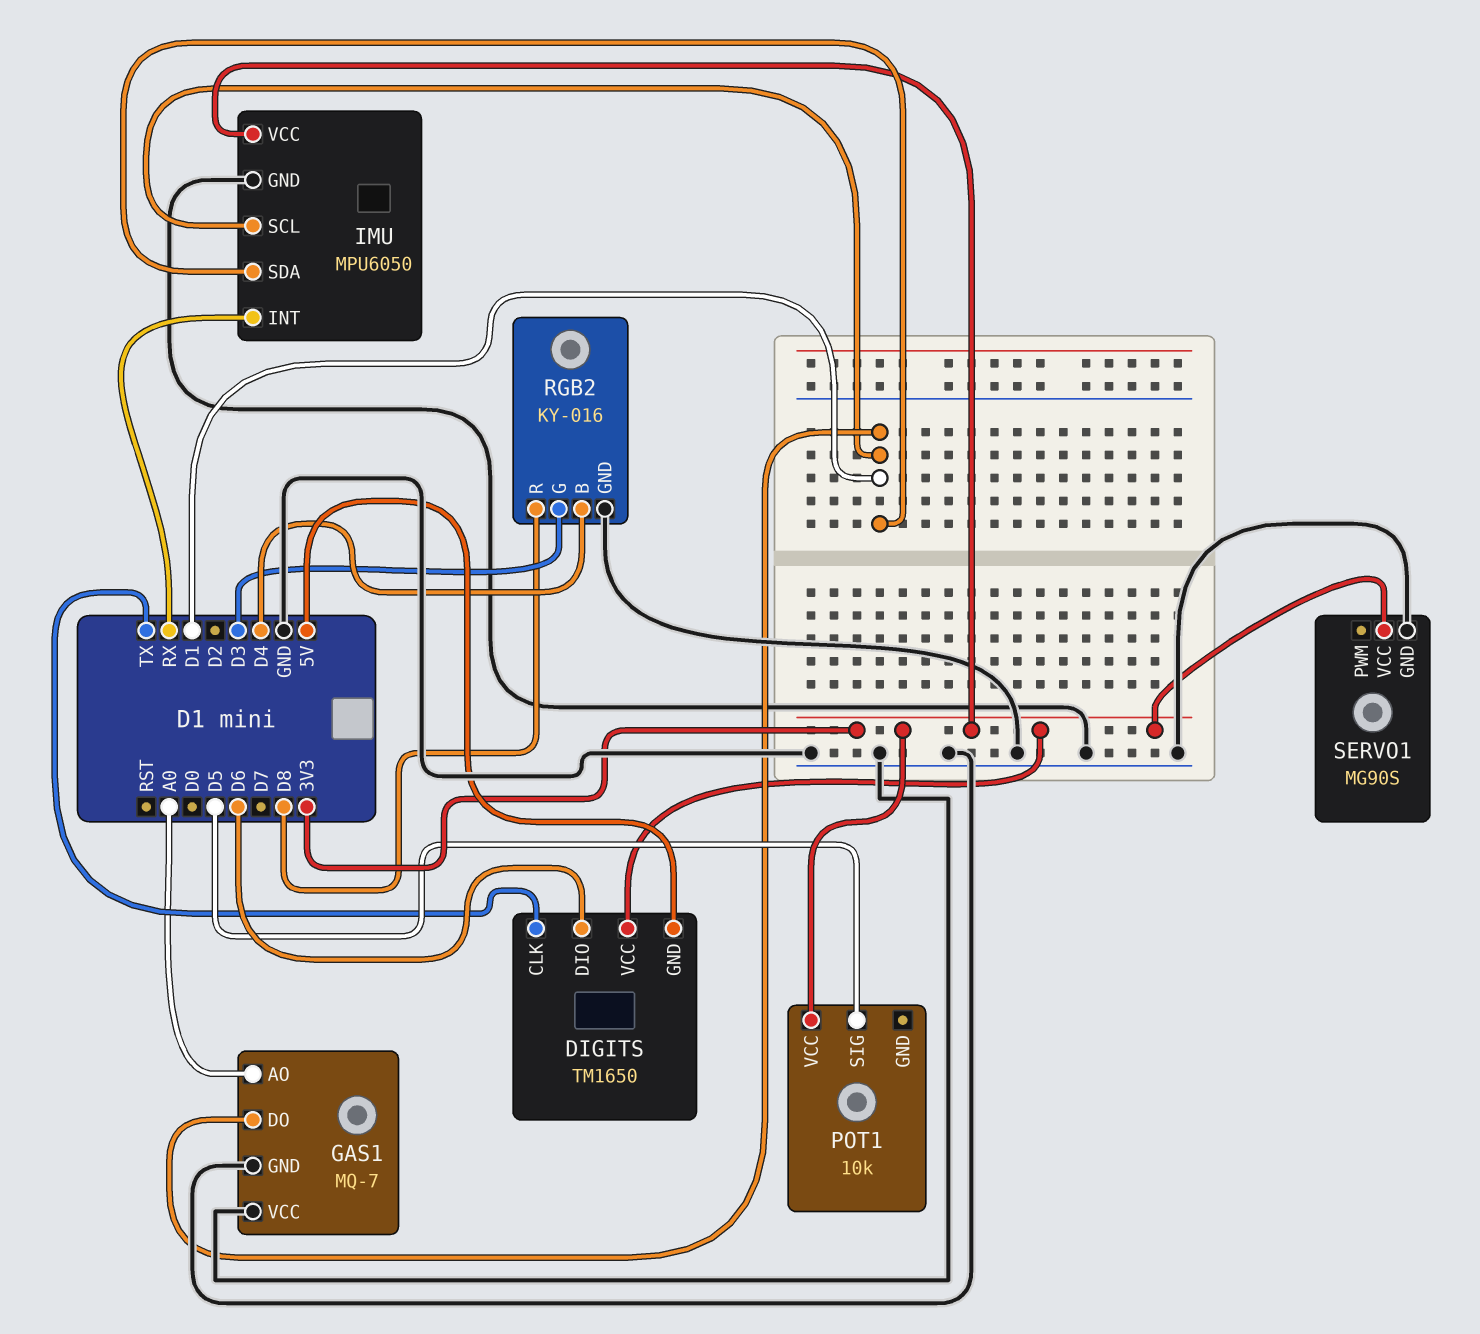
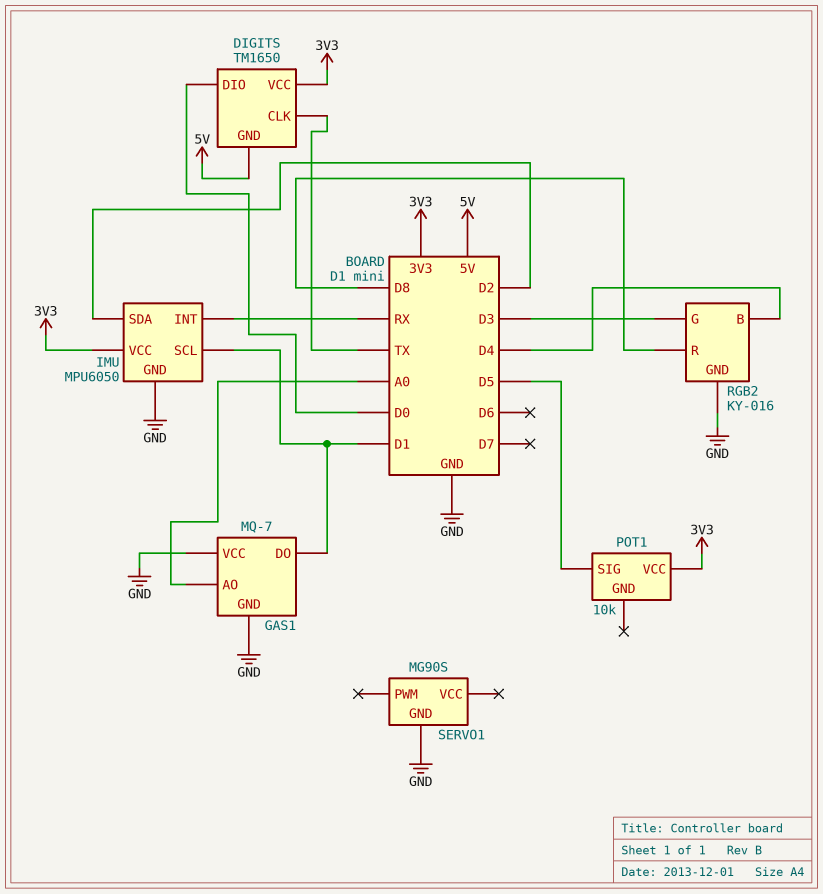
DIGITS pin DIO: D6 -> D0
IMU pin SDA: D1 -> D2
SERVO1 pin VCC: 3V3 -> none

